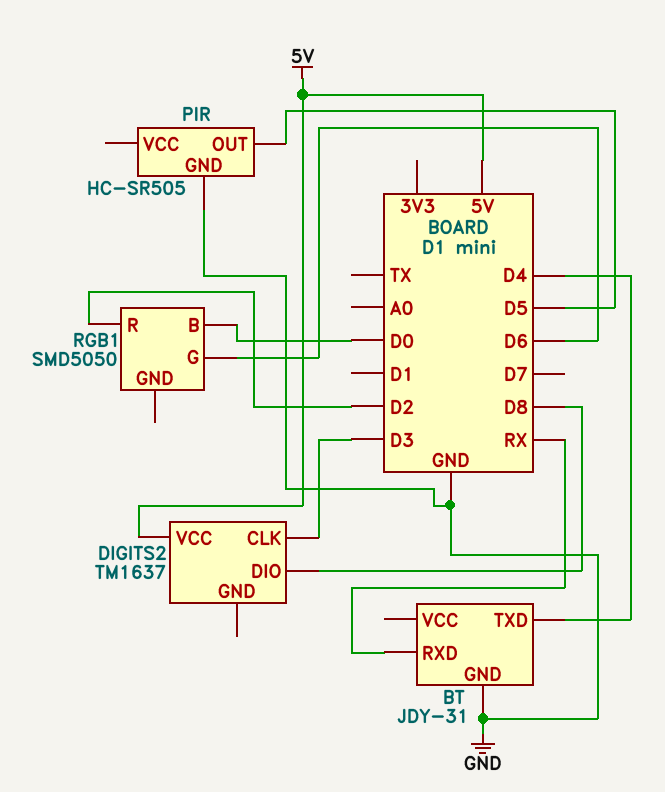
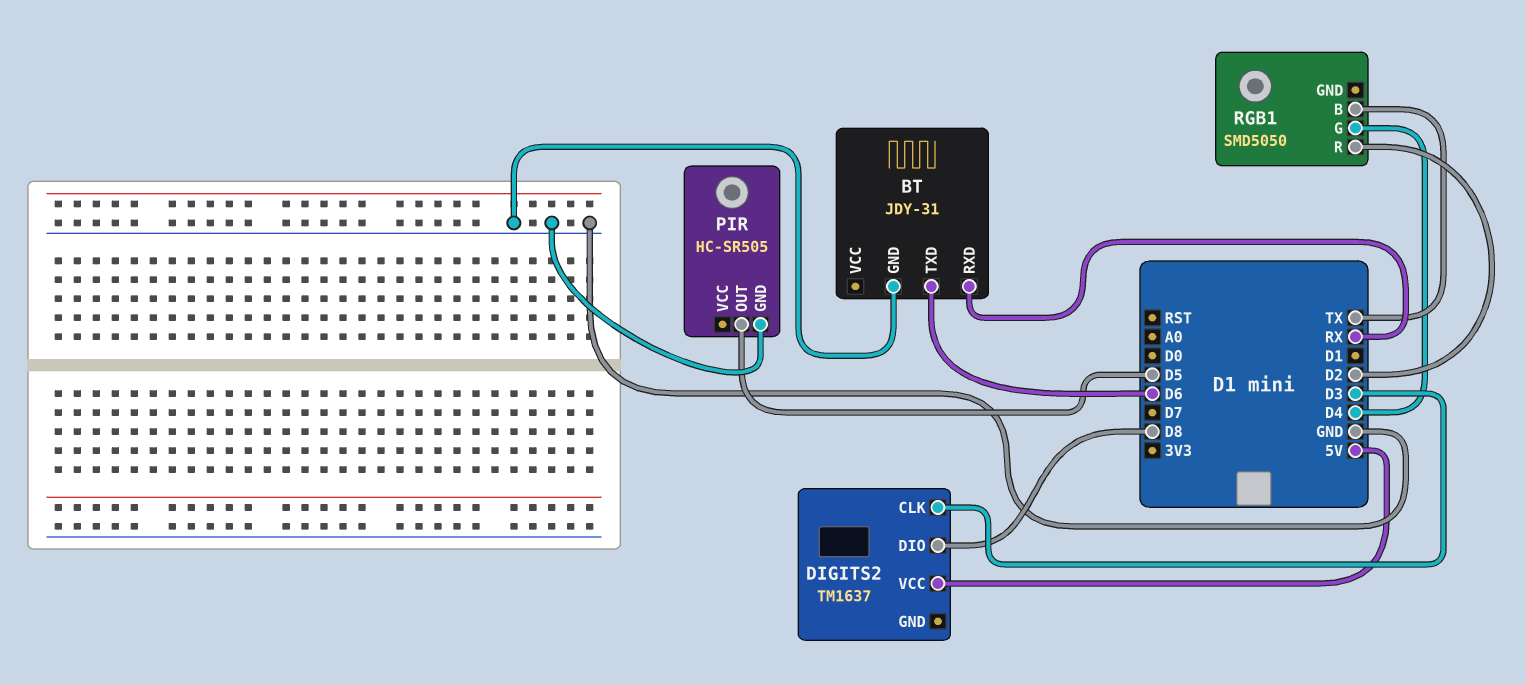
BT pin TXD: D4 -> D6
RGB1 pin B: D0 -> TX
RGB1 pin G: D6 -> D4

